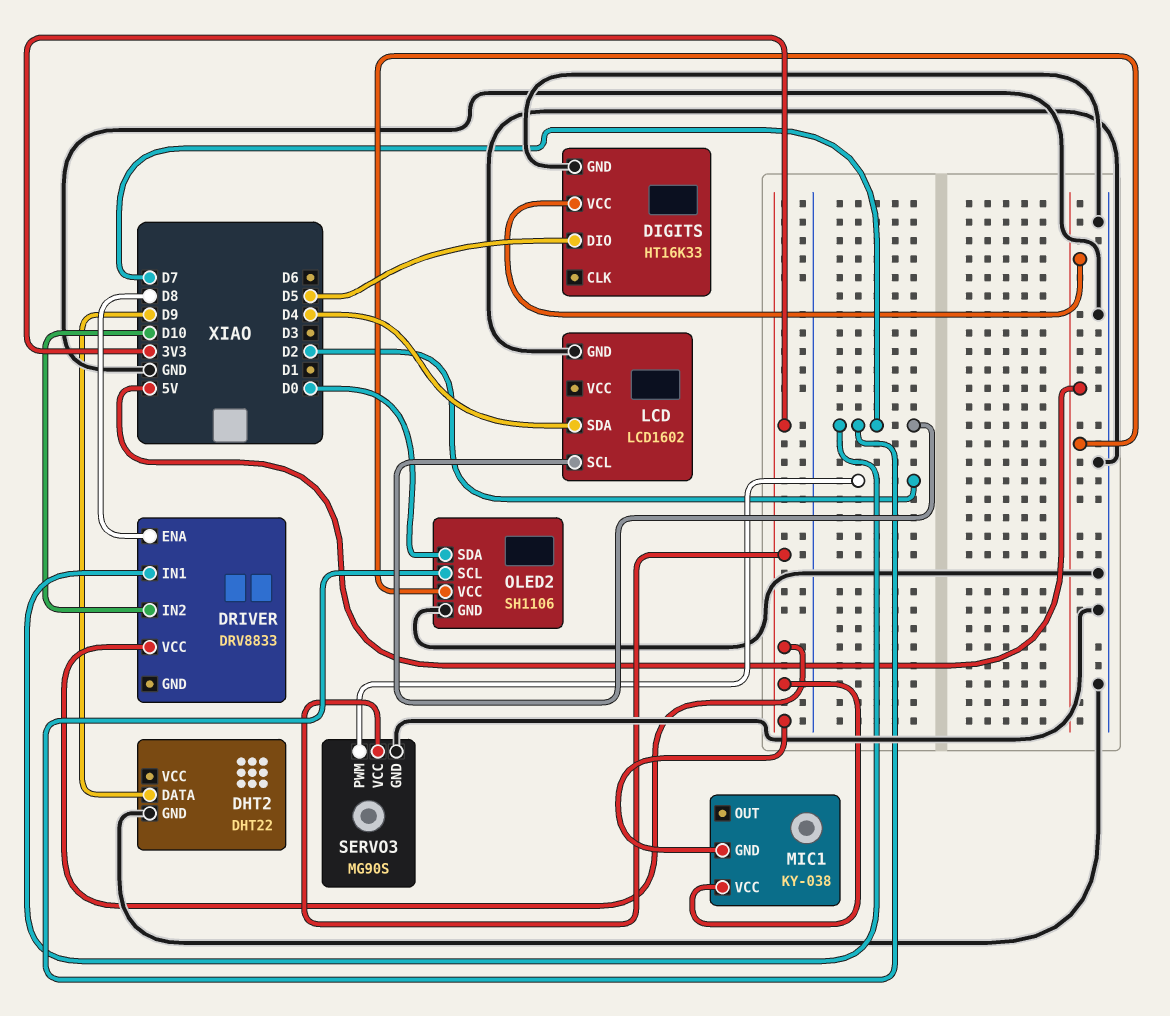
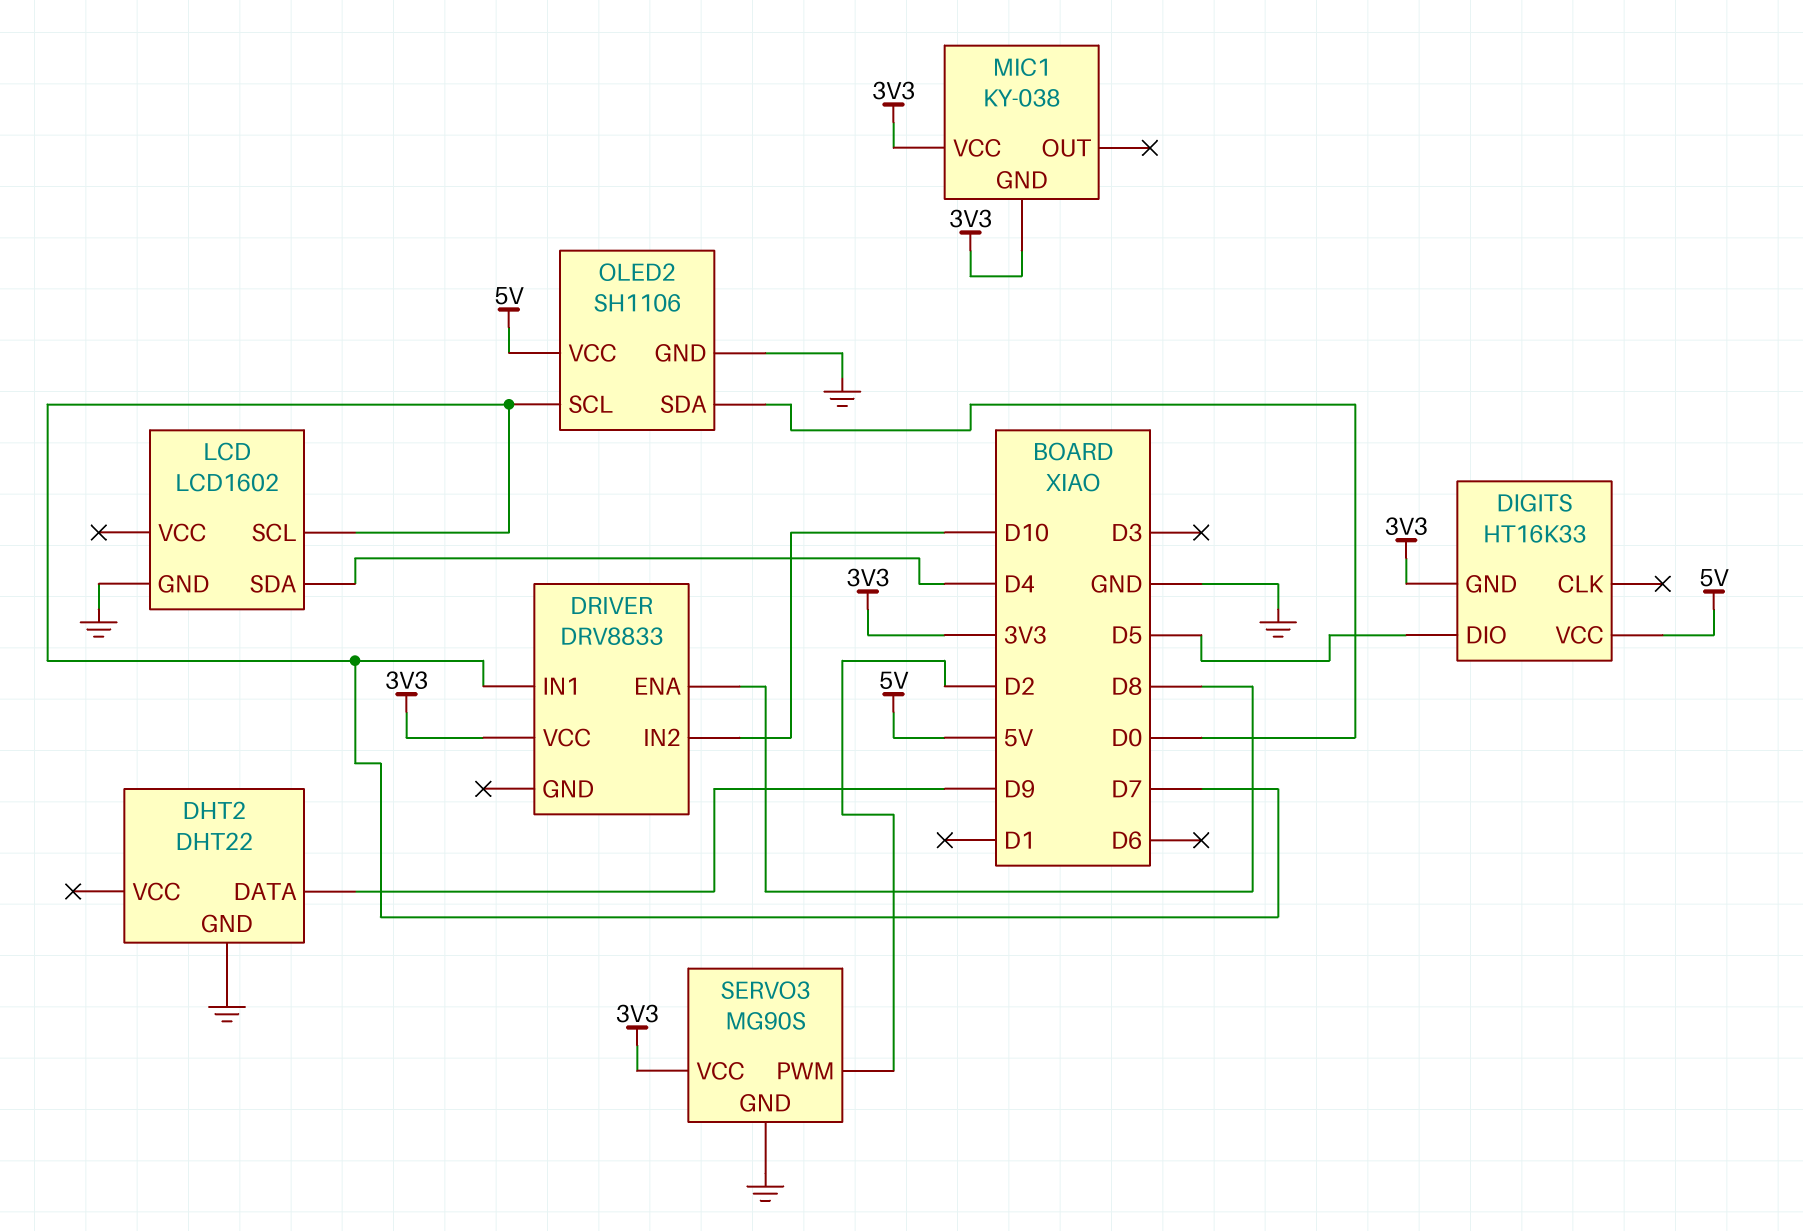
DIGITS pin GND: GND -> 3V3

